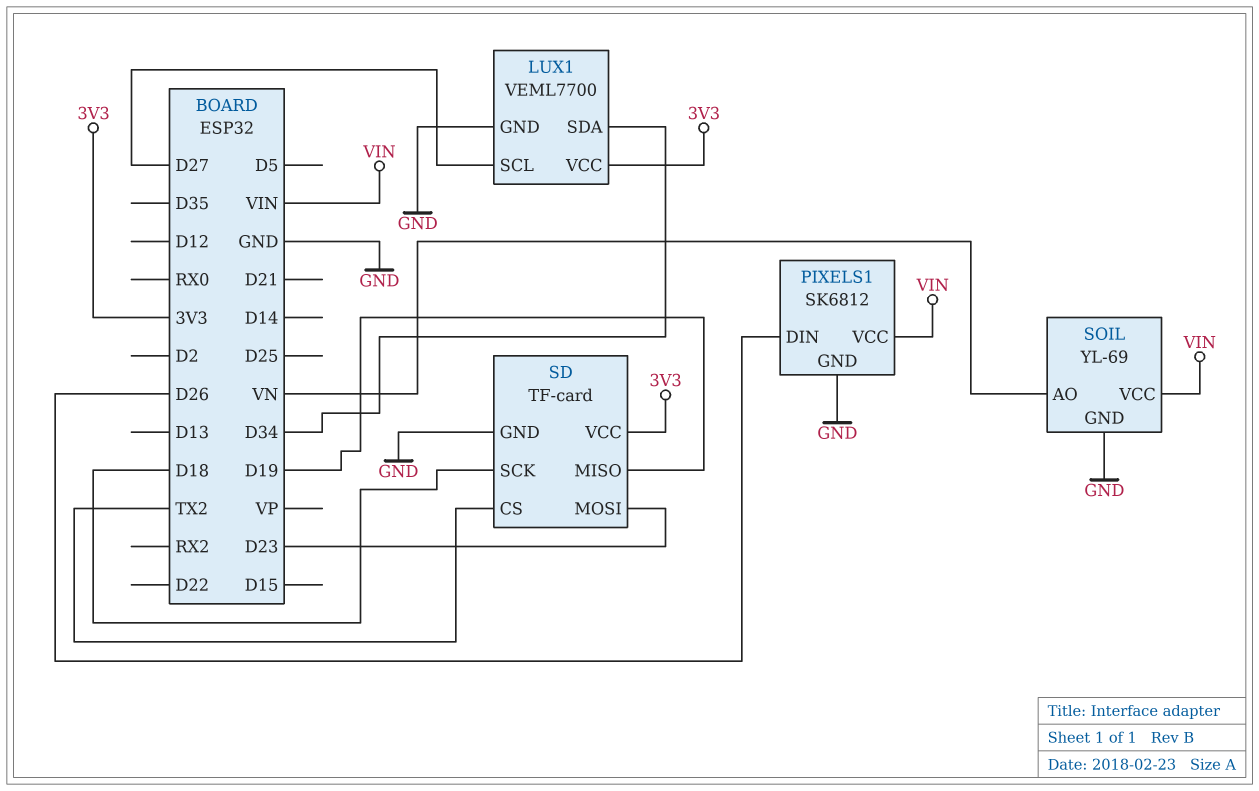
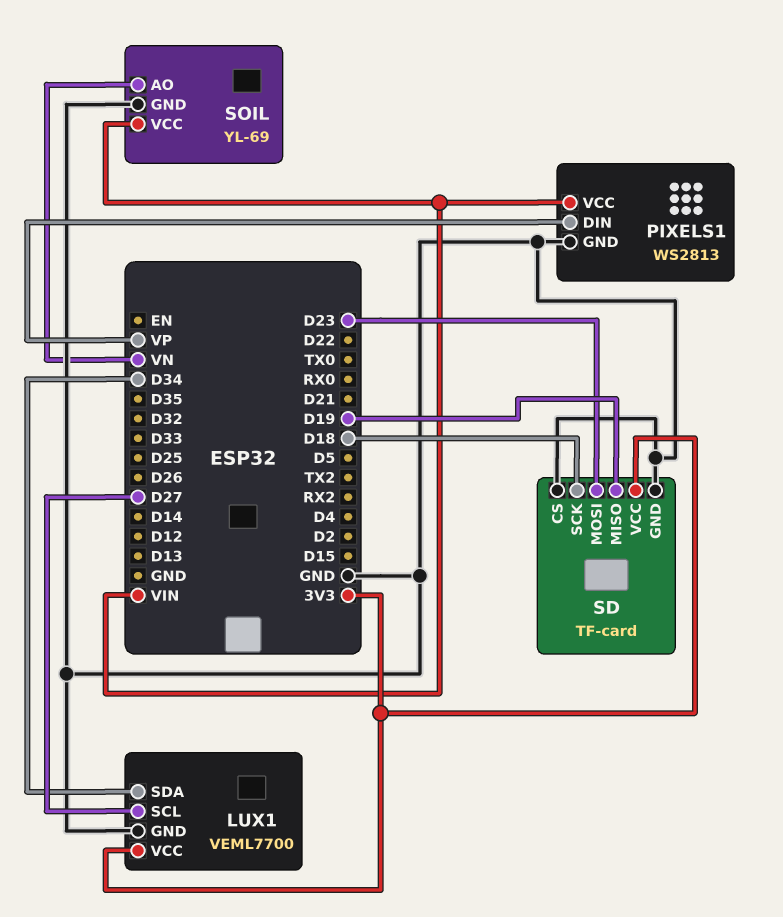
PIXELS1: SK6812 -> WS2813
PIXELS1 pin DIN: D26 -> VP
SD pin CS: TX2 -> GND

